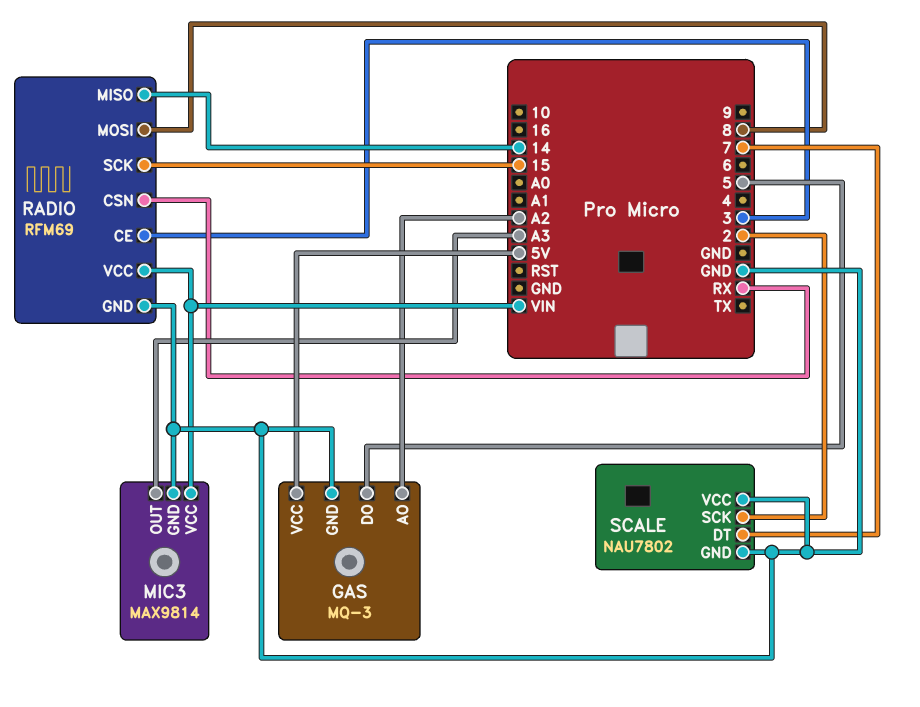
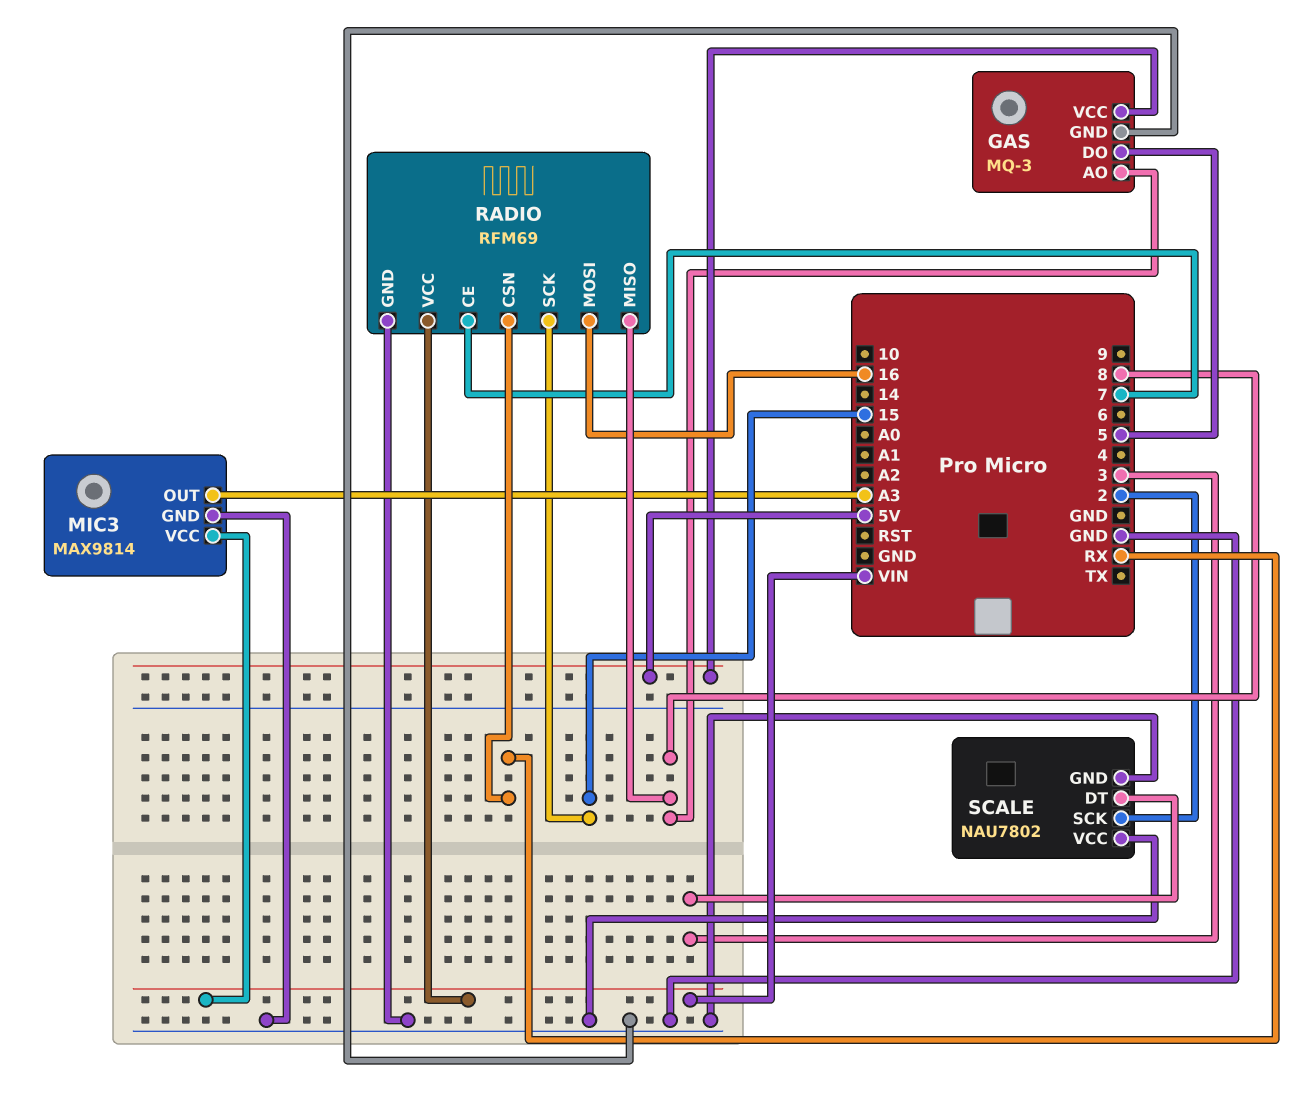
GAS pin AO: A2 -> 8
RADIO pin CE: 3 -> 7
RADIO pin MISO: 14 -> 8
RADIO pin MOSI: 8 -> 16
SCALE pin DT: 7 -> 3

